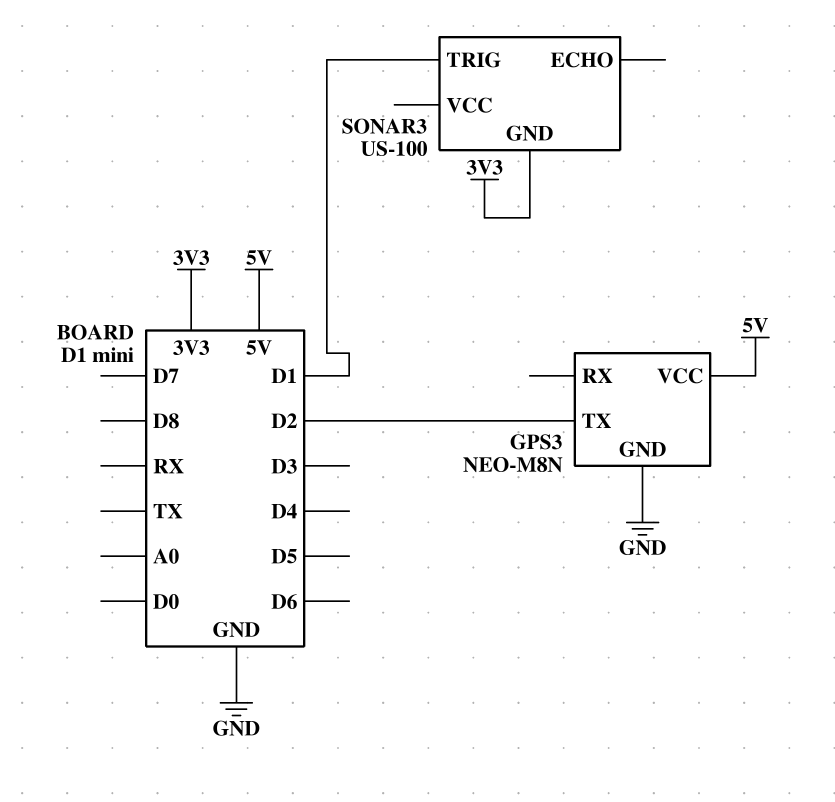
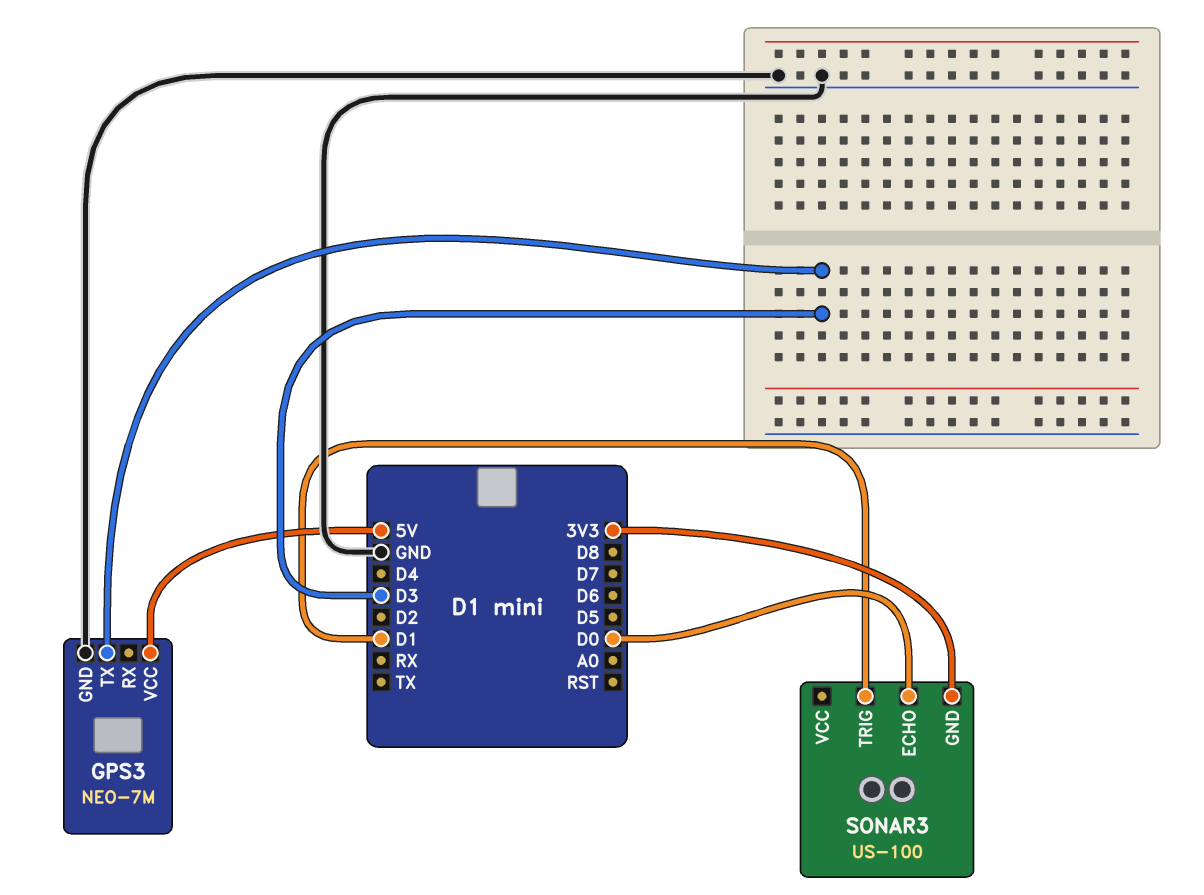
GPS3: NEO-M8N -> NEO-7M
GPS3 pin TX: D2 -> D3
SONAR3 pin ECHO: none -> D0

